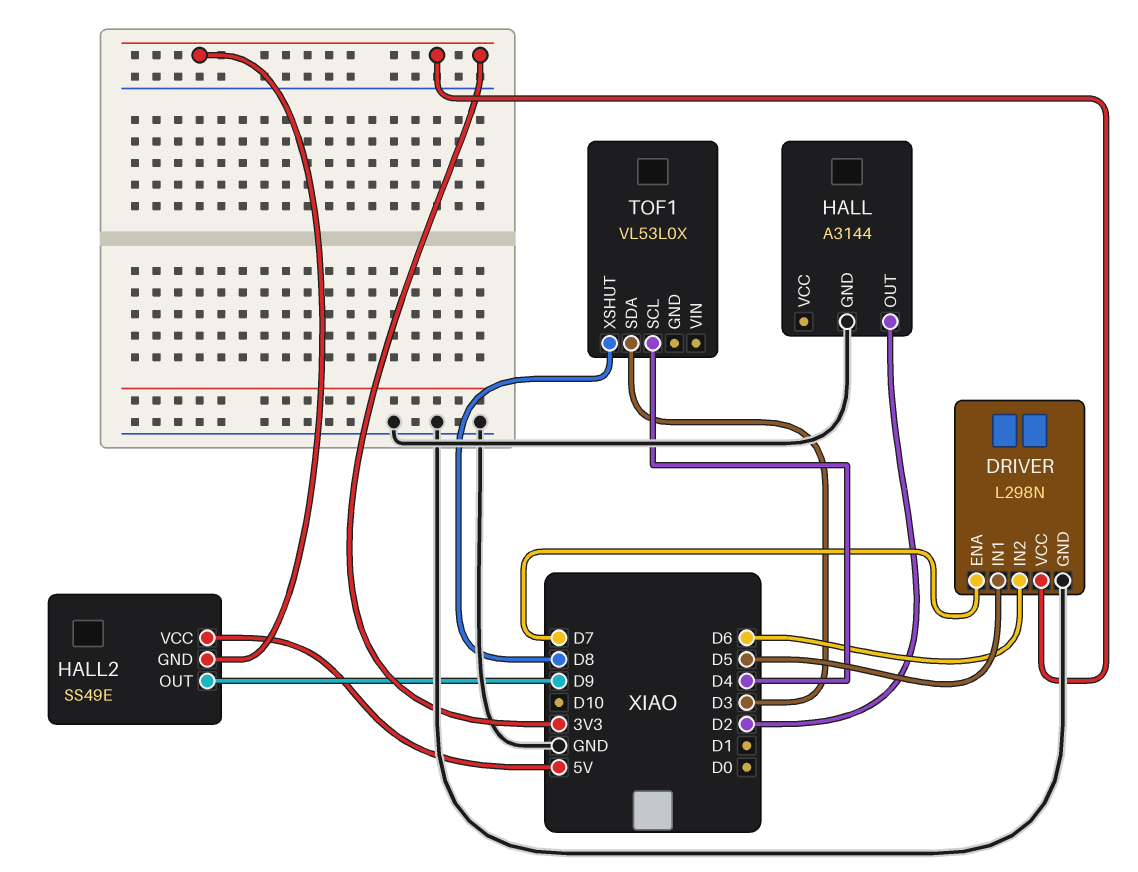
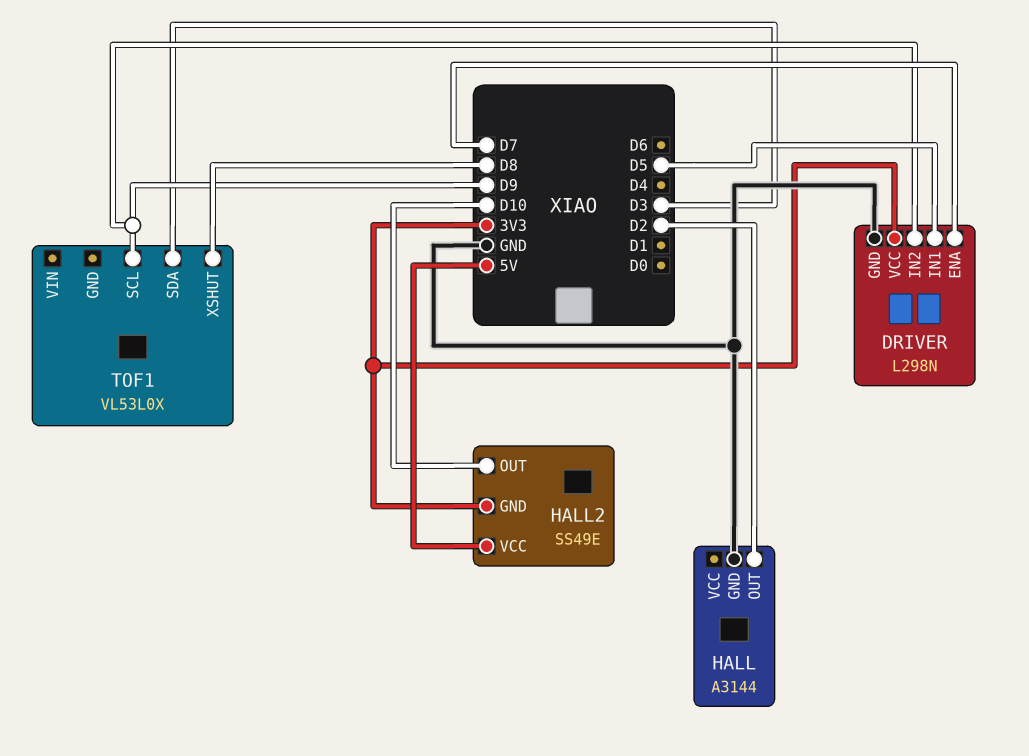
DRIVER pin IN2: D6 -> D9
HALL2 pin OUT: D9 -> D10
TOF1 pin SCL: D4 -> D9

